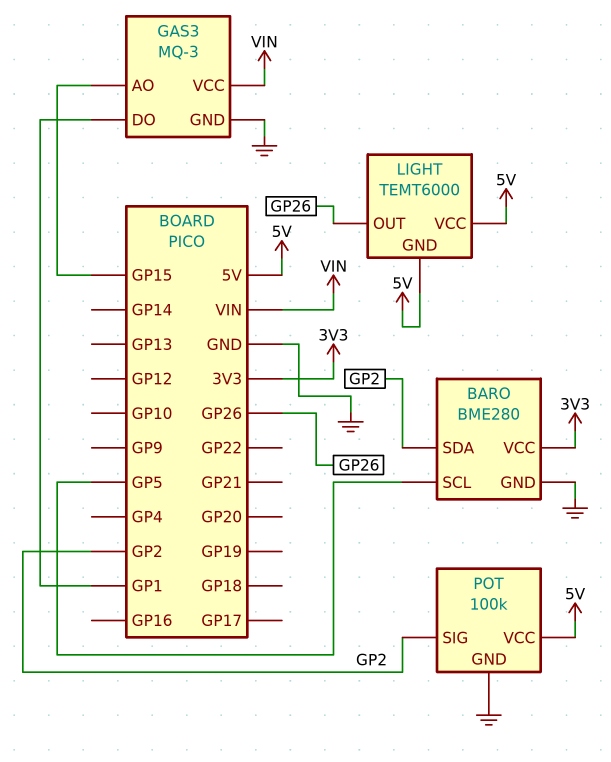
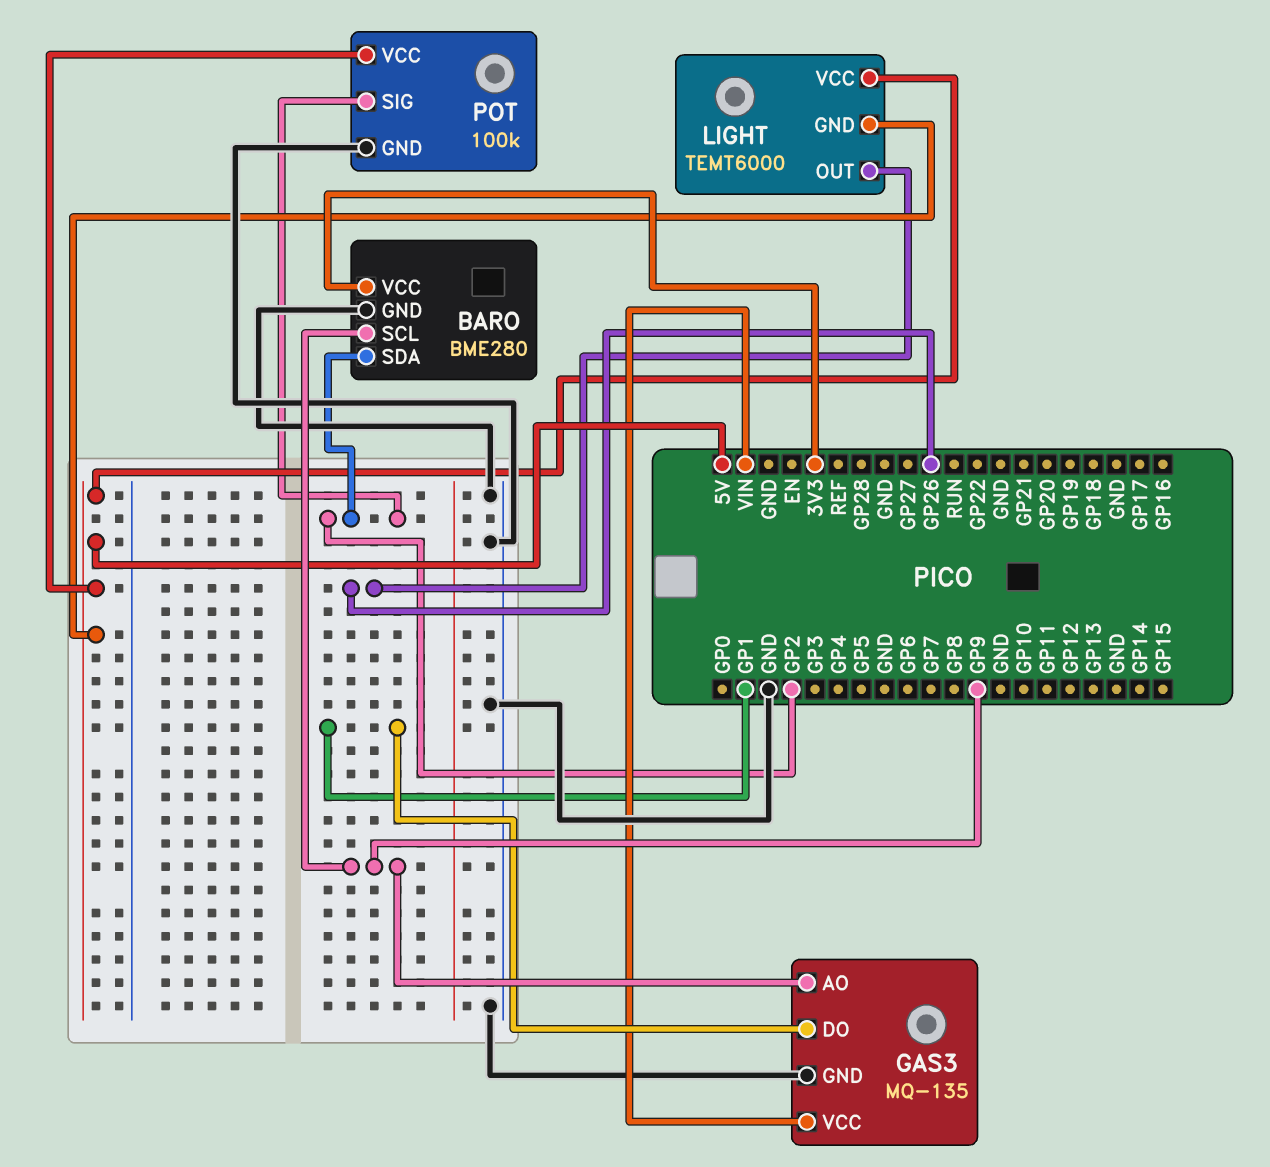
BARO pin SCL: GP5 -> GP9
GAS3: MQ-3 -> MQ-135
GAS3 pin AO: GP15 -> GP9

